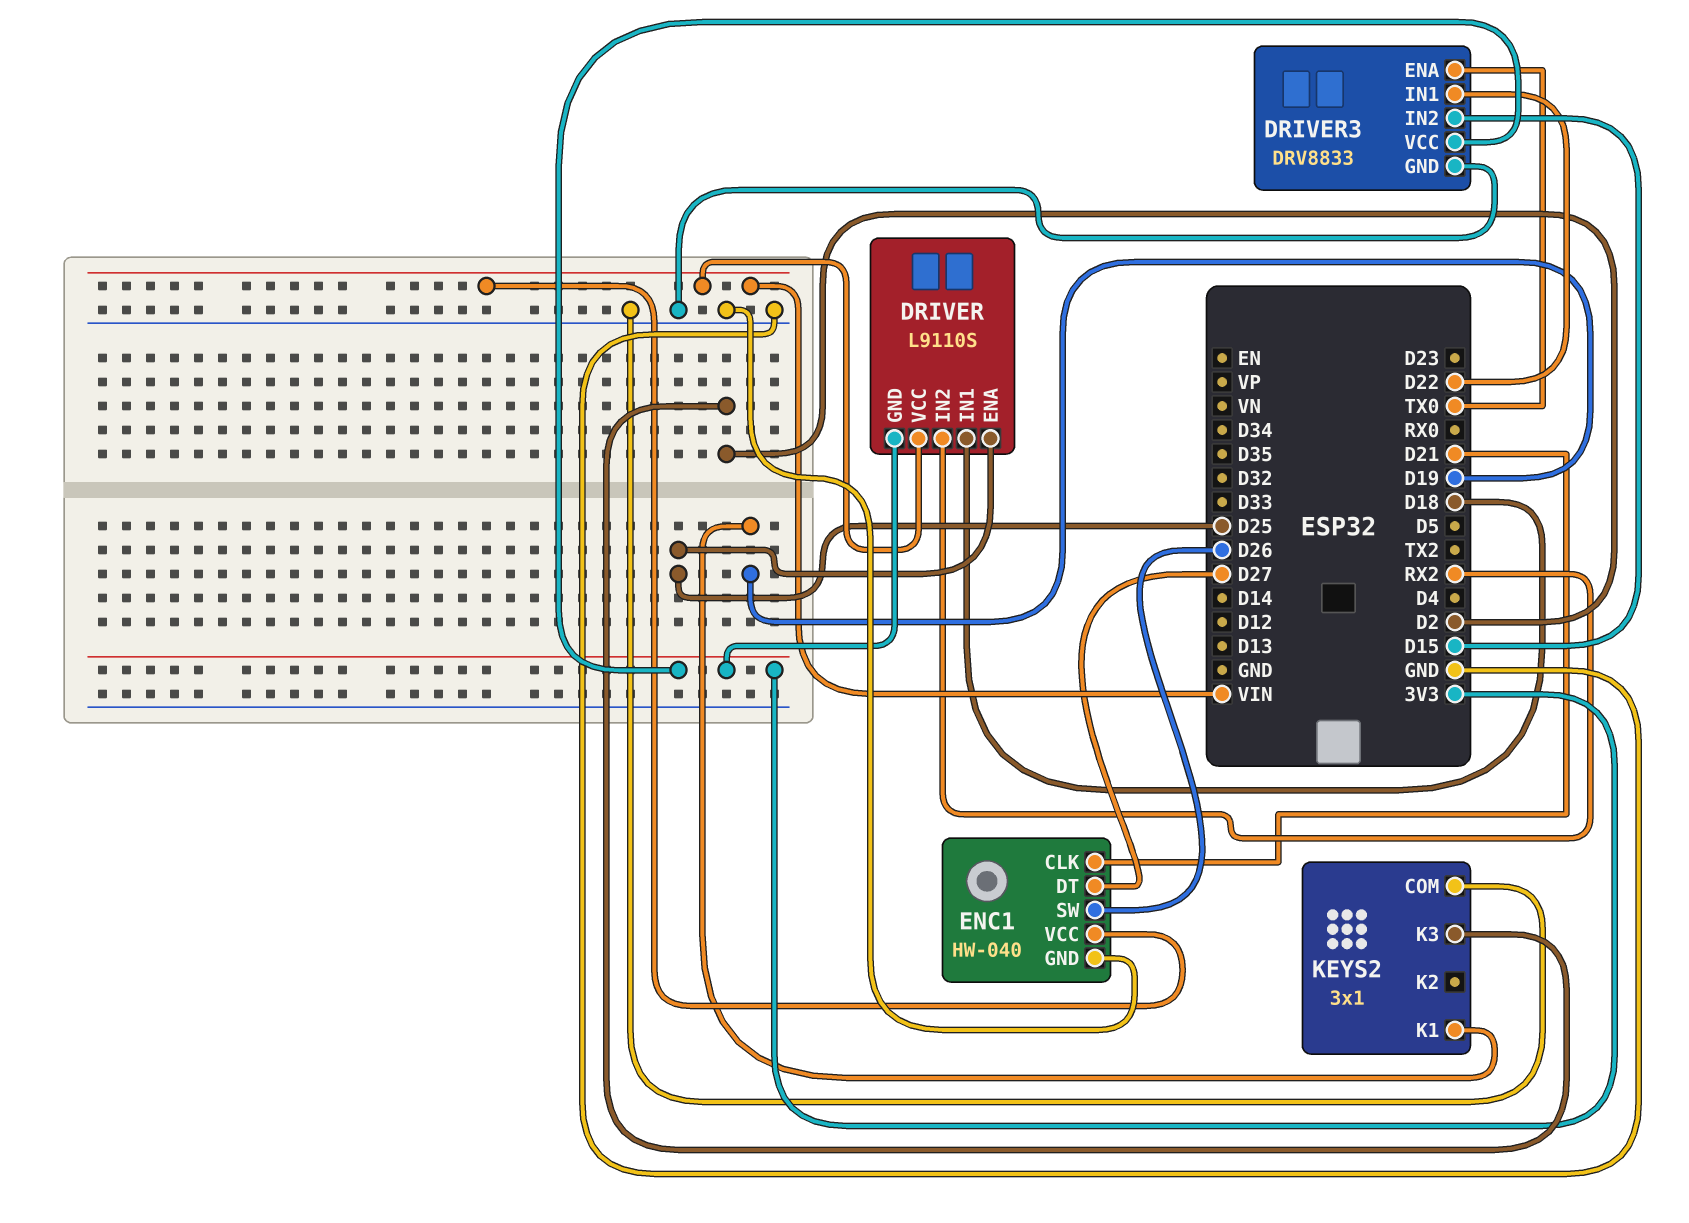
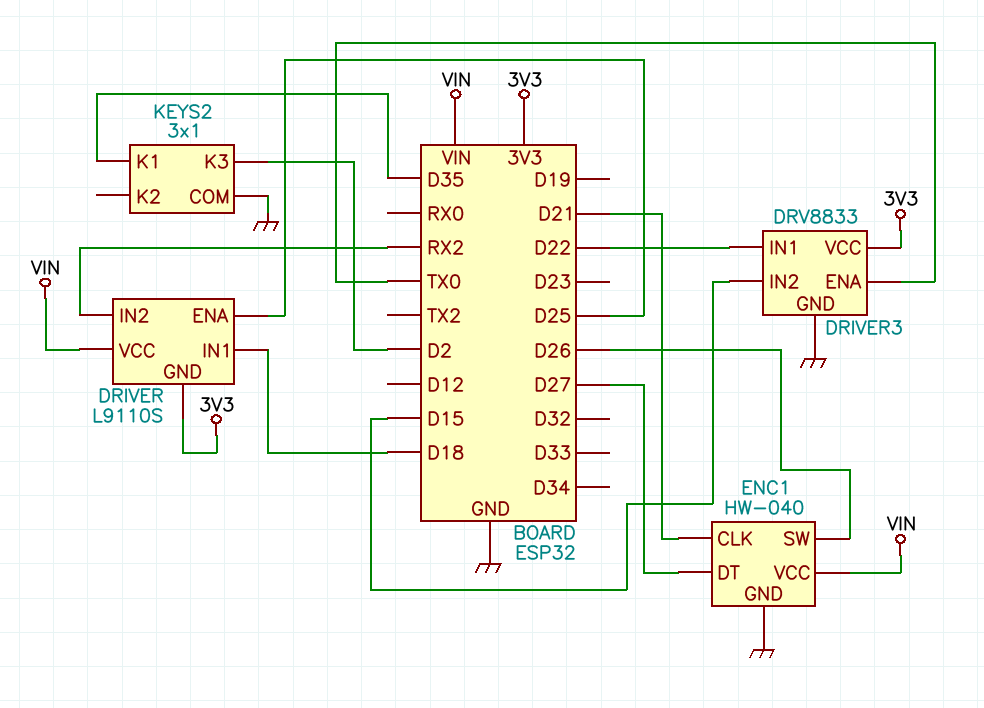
KEYS2 pin K1: D19 -> D35

